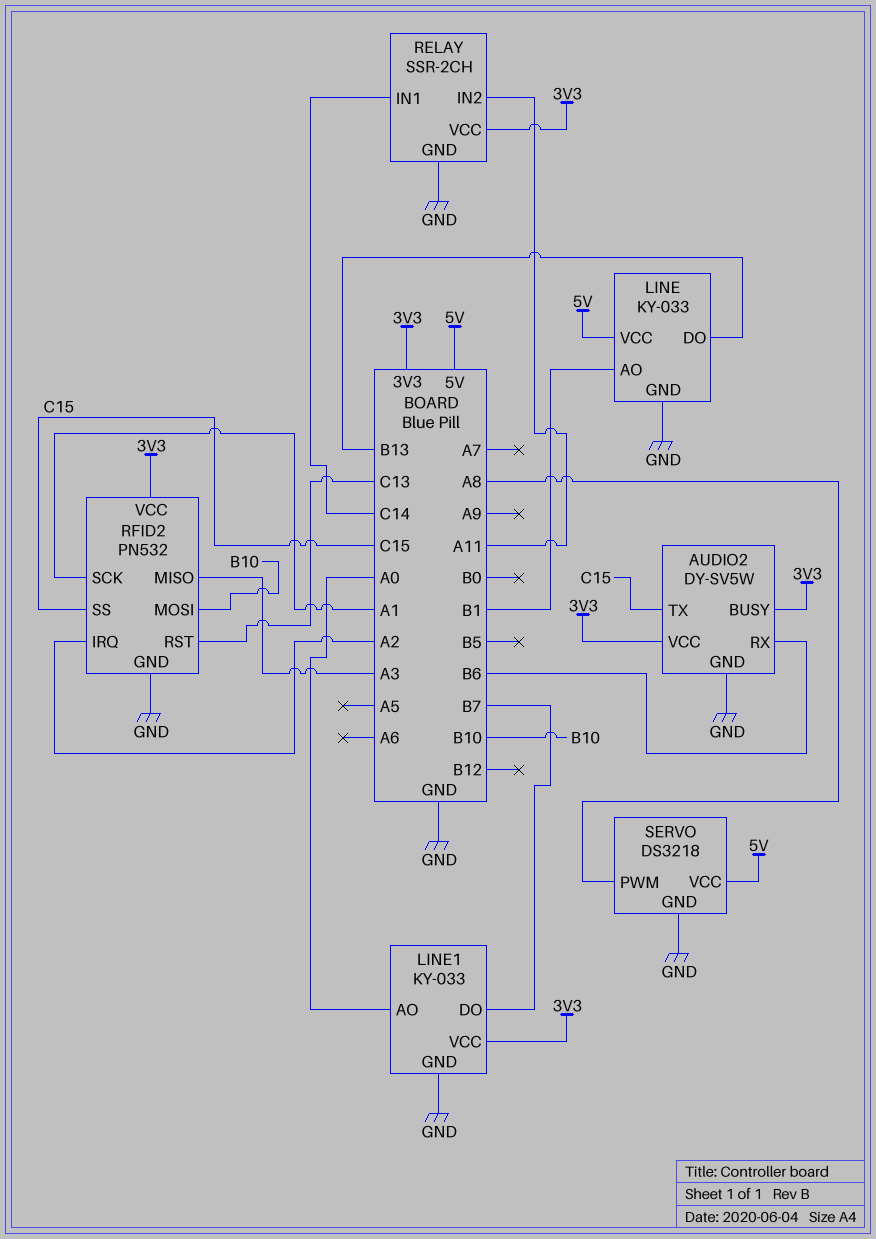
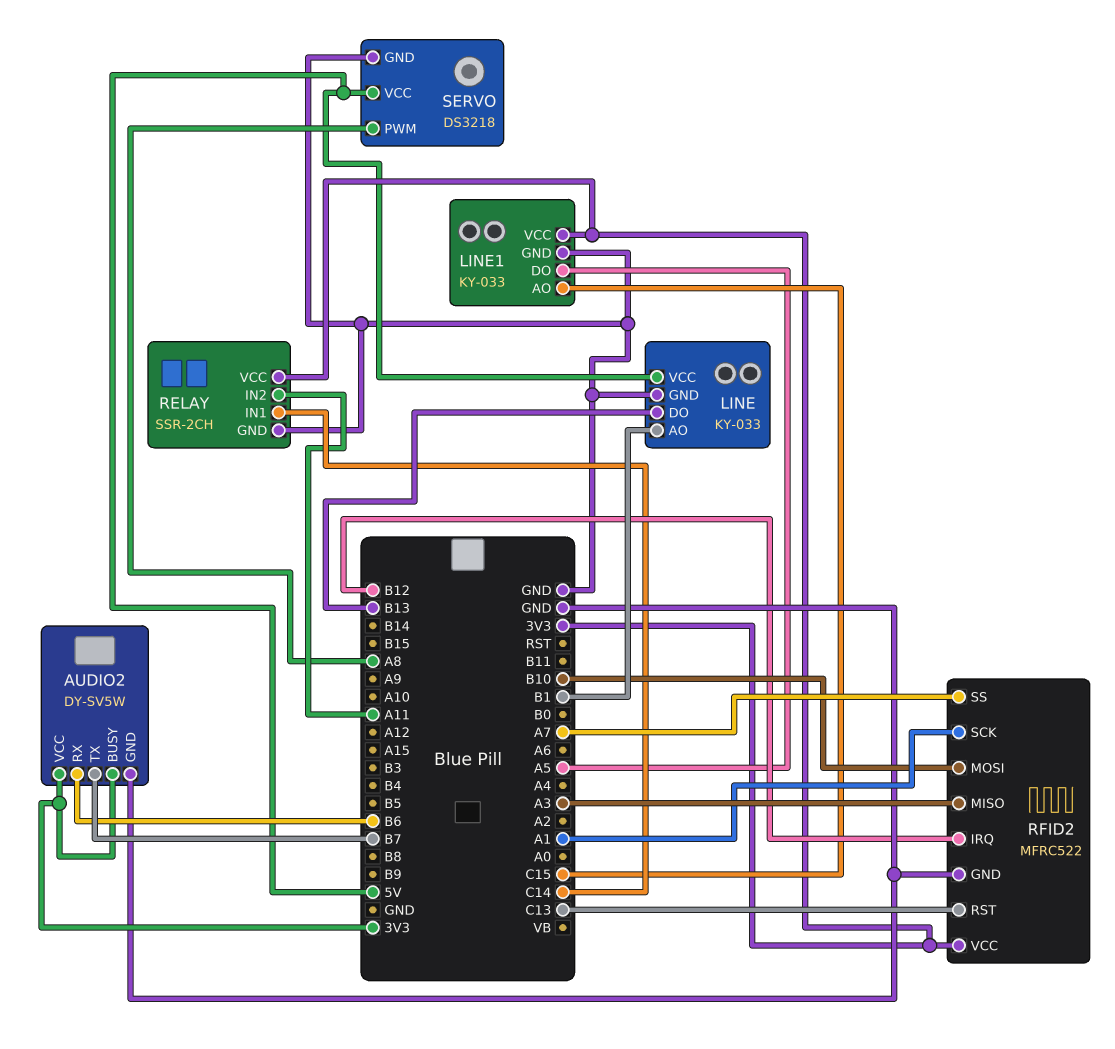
AUDIO2 pin TX: C15 -> B7
LINE1 pin AO: A0 -> C15
LINE1 pin DO: B7 -> A5
RFID2: PN532 -> MFRC522
RFID2 pin IRQ: A2 -> B12
RFID2 pin SS: C15 -> A7

